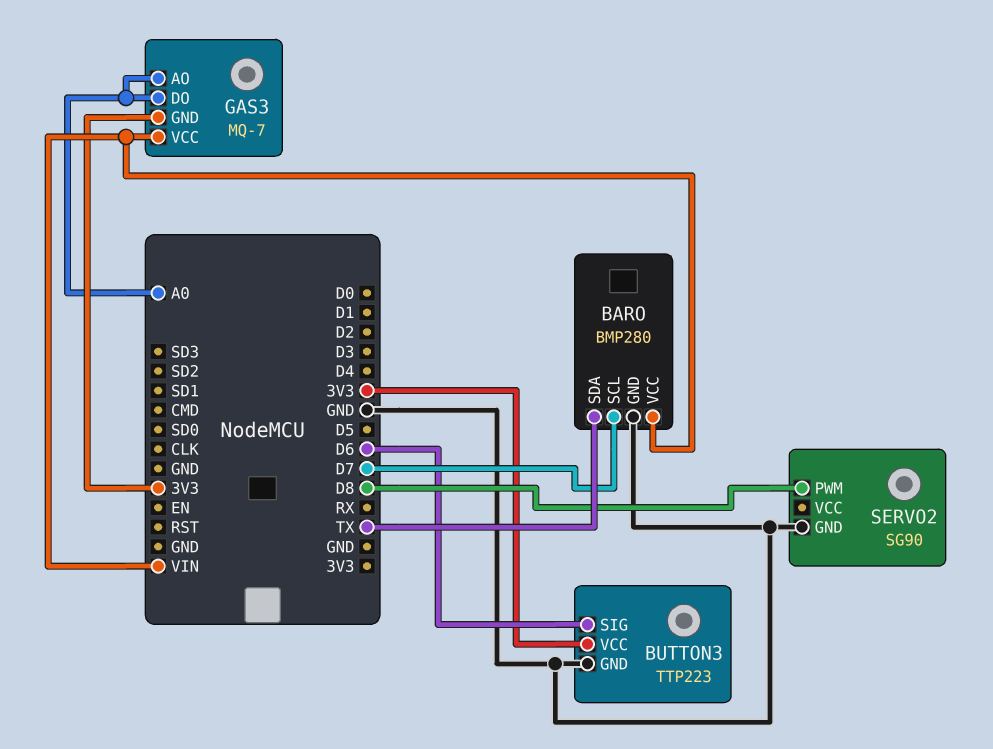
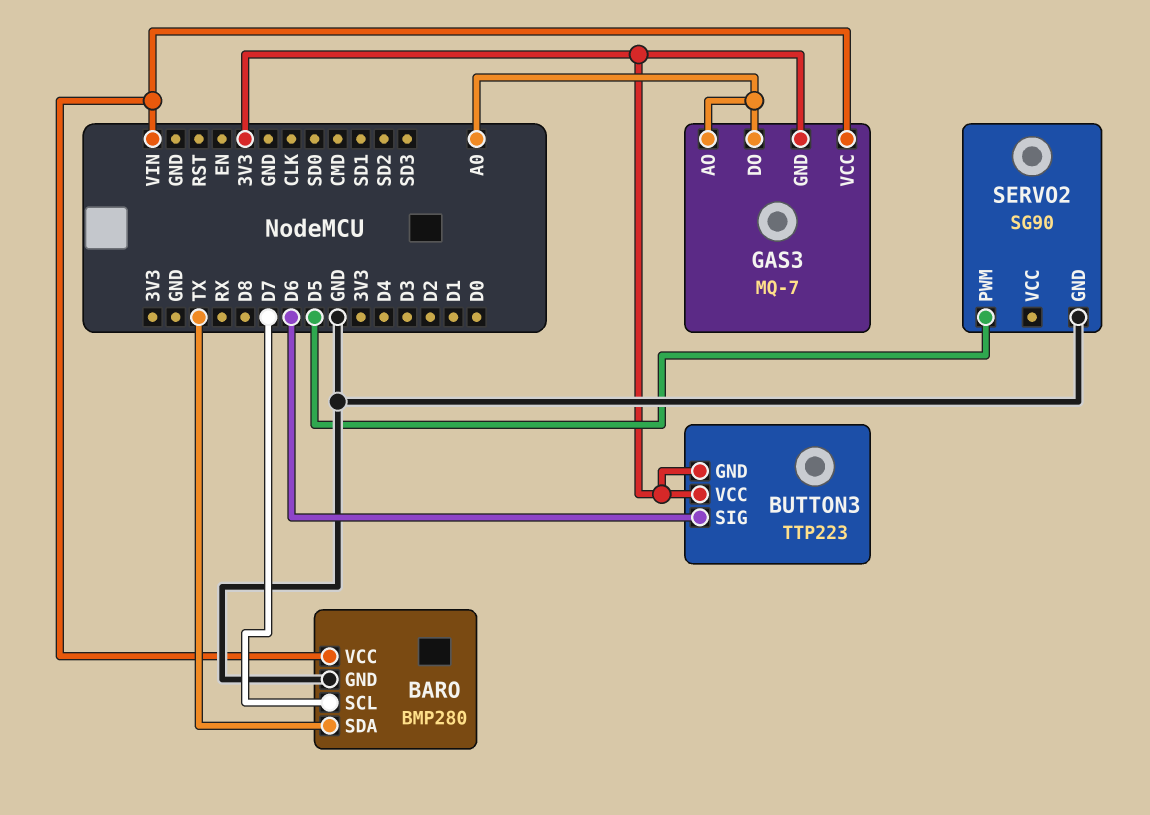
BUTTON3 pin GND: GND -> 3V3
SERVO2 pin PWM: D8 -> D5

